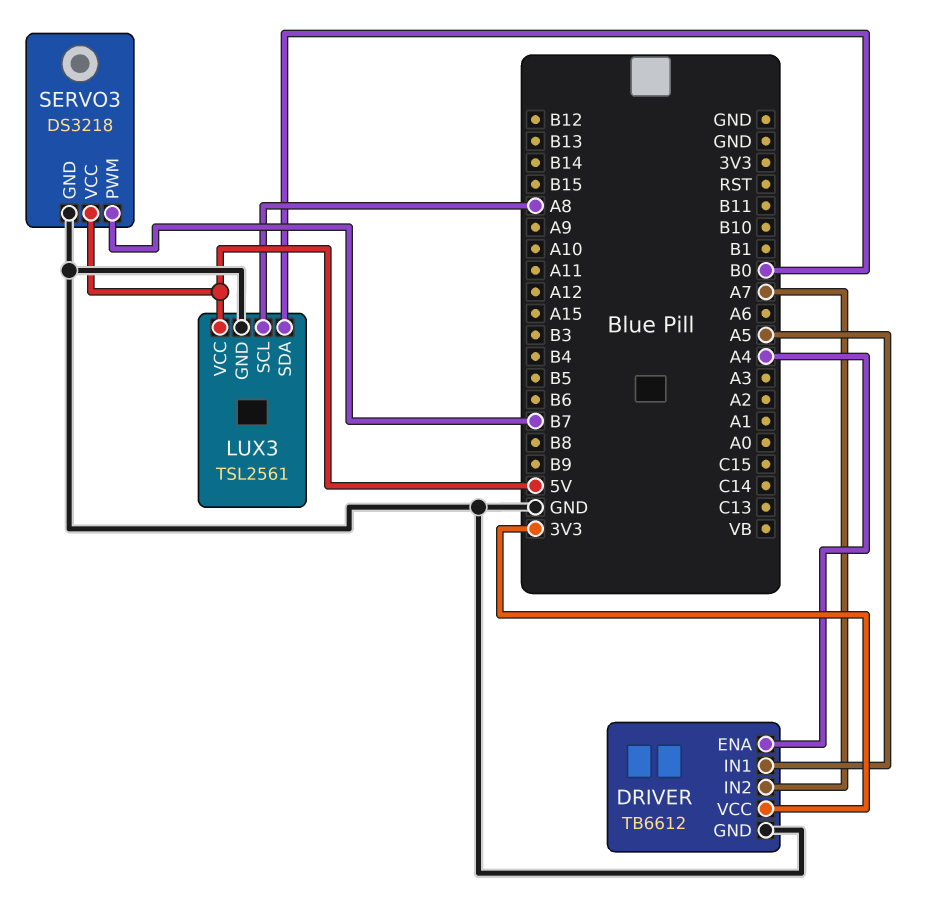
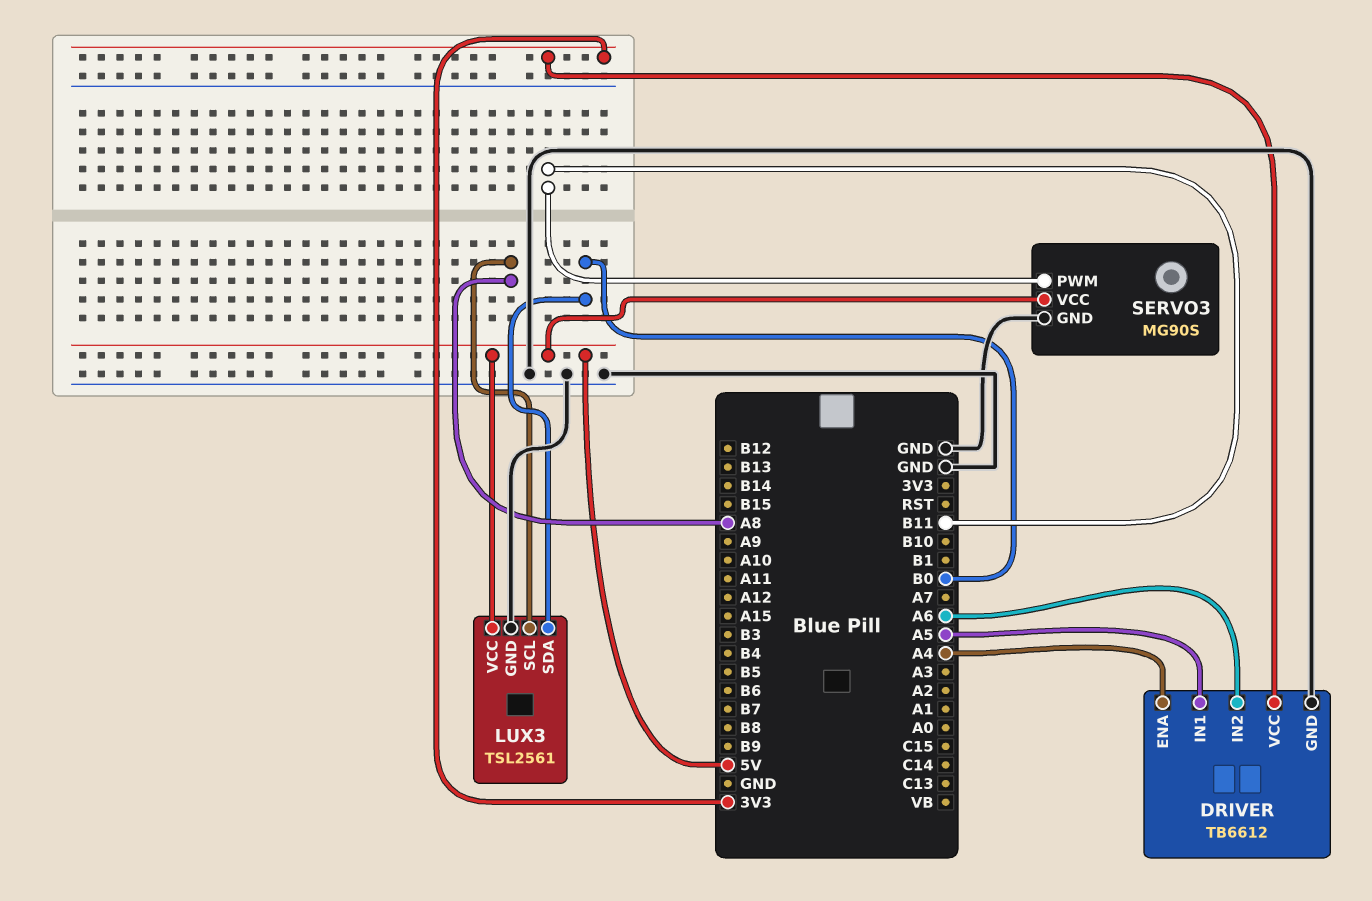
DRIVER pin IN2: A7 -> A6
SERVO3: DS3218 -> MG90S
SERVO3 pin PWM: B7 -> B11

